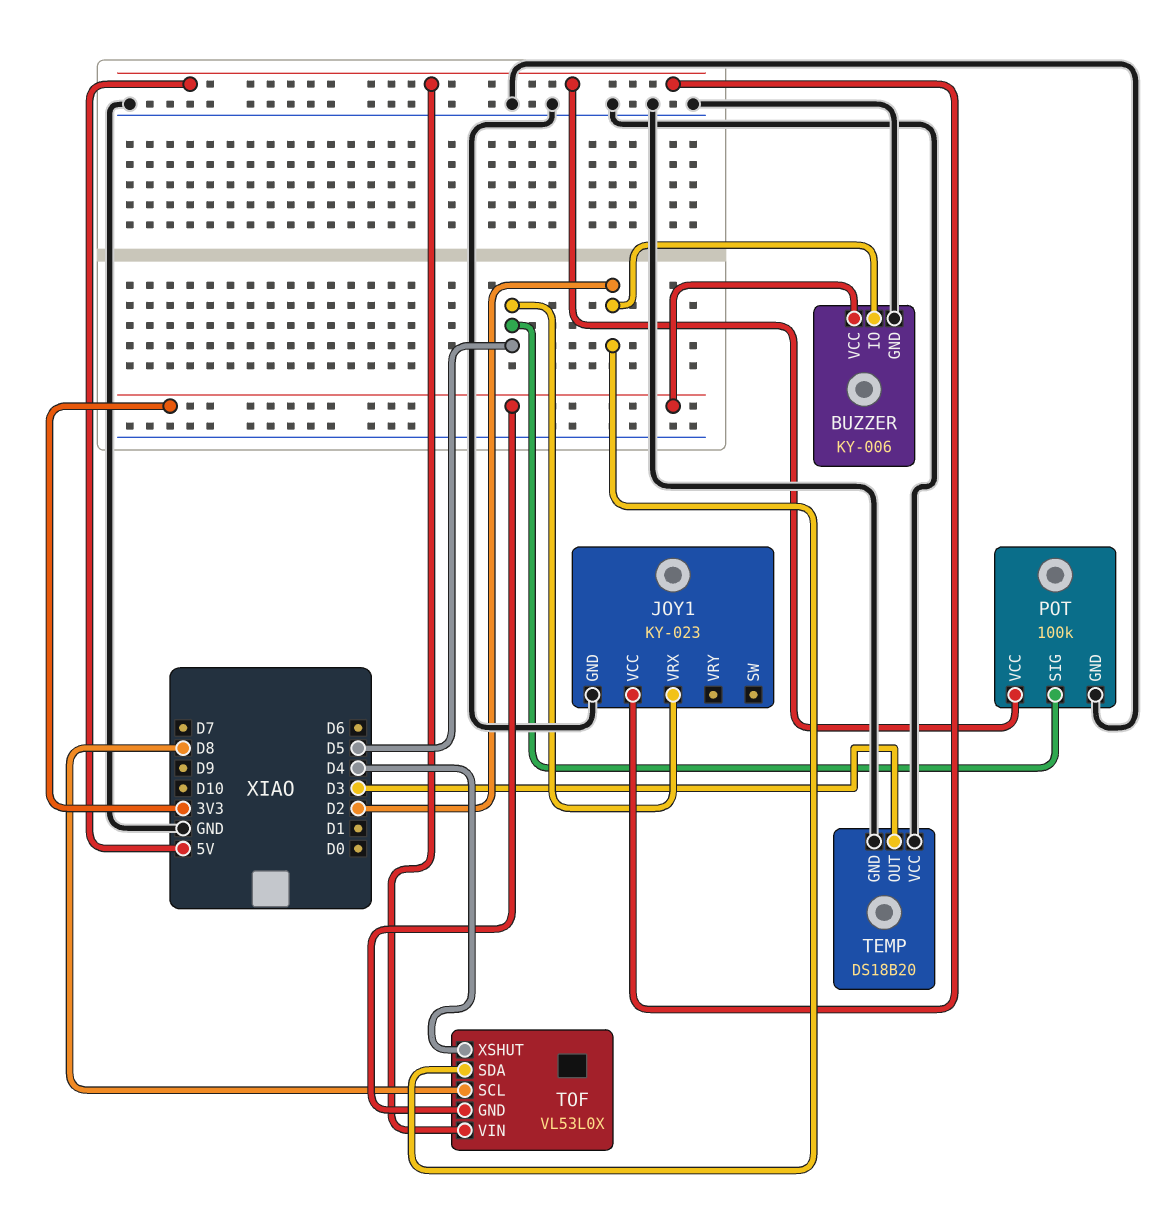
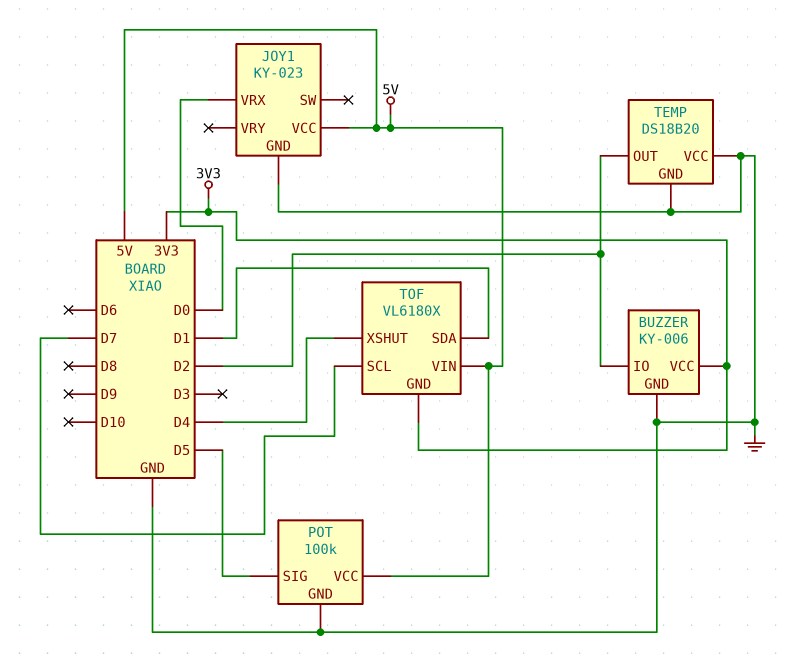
JOY1 pin VRX: D5 -> D0
TEMP pin OUT: D3 -> D2
TOF: VL53L0X -> VL6180X
TOF pin SCL: D8 -> D7
TOF pin SDA: D2 -> D1

